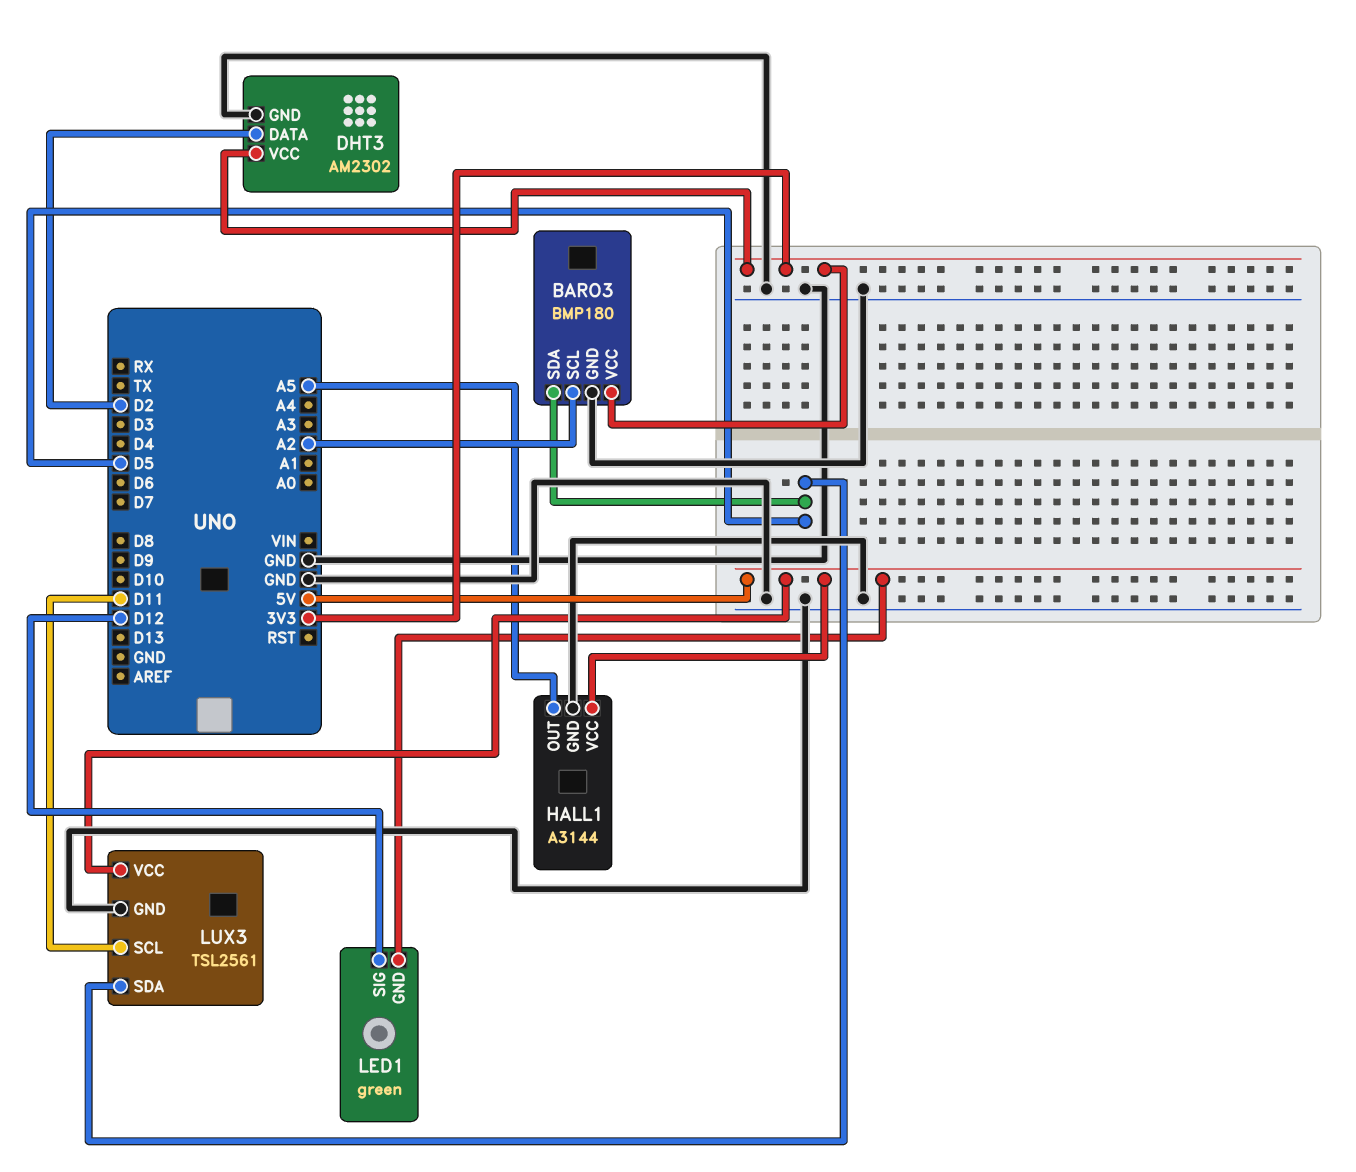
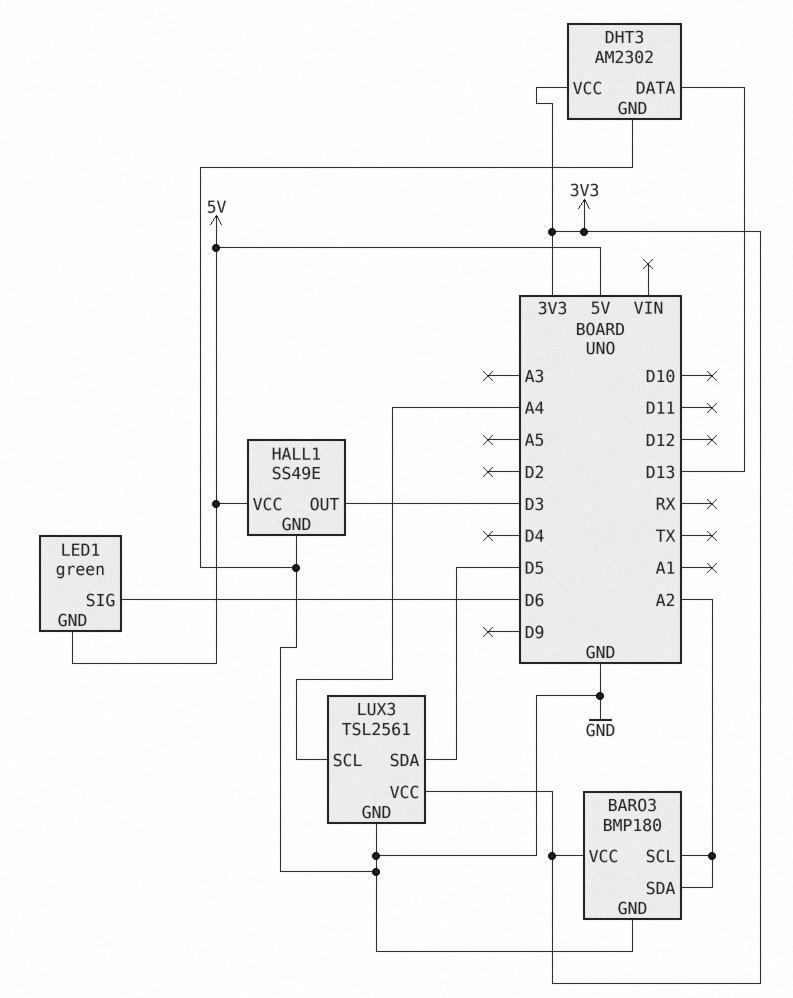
BARO3 pin SDA: D5 -> A2
DHT3 pin DATA: D2 -> D13
HALL1: A3144 -> SS49E
HALL1 pin OUT: A5 -> D3
LED1 pin SIG: D12 -> D6
LUX3 pin SCL: D11 -> A4
LUX3 pin VCC: 5V -> 3V3

